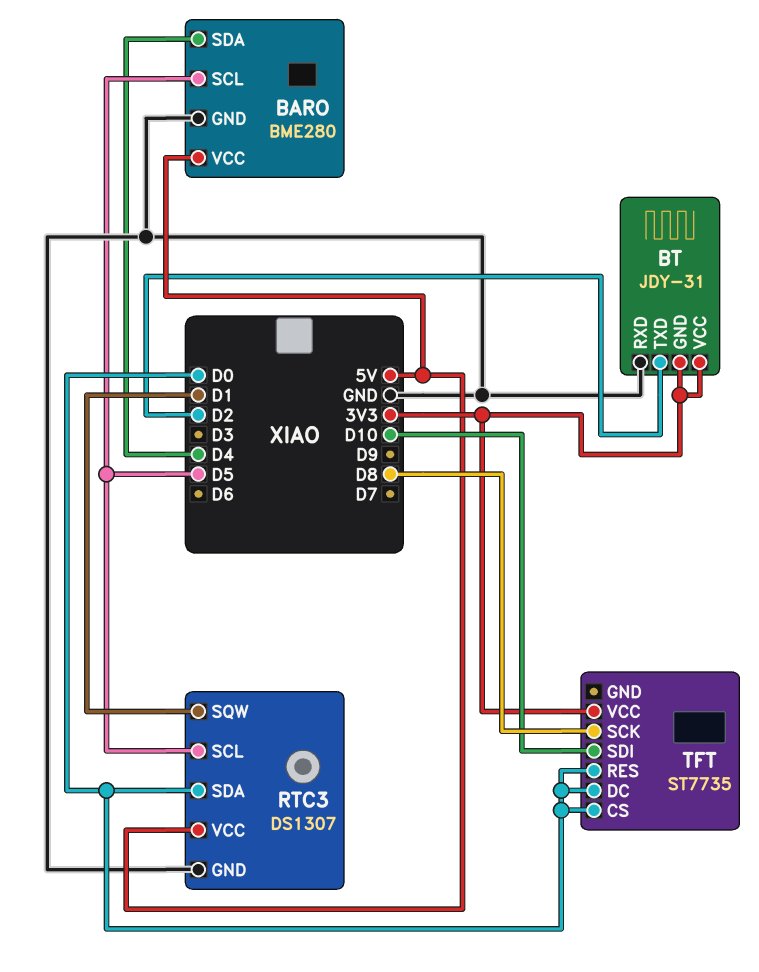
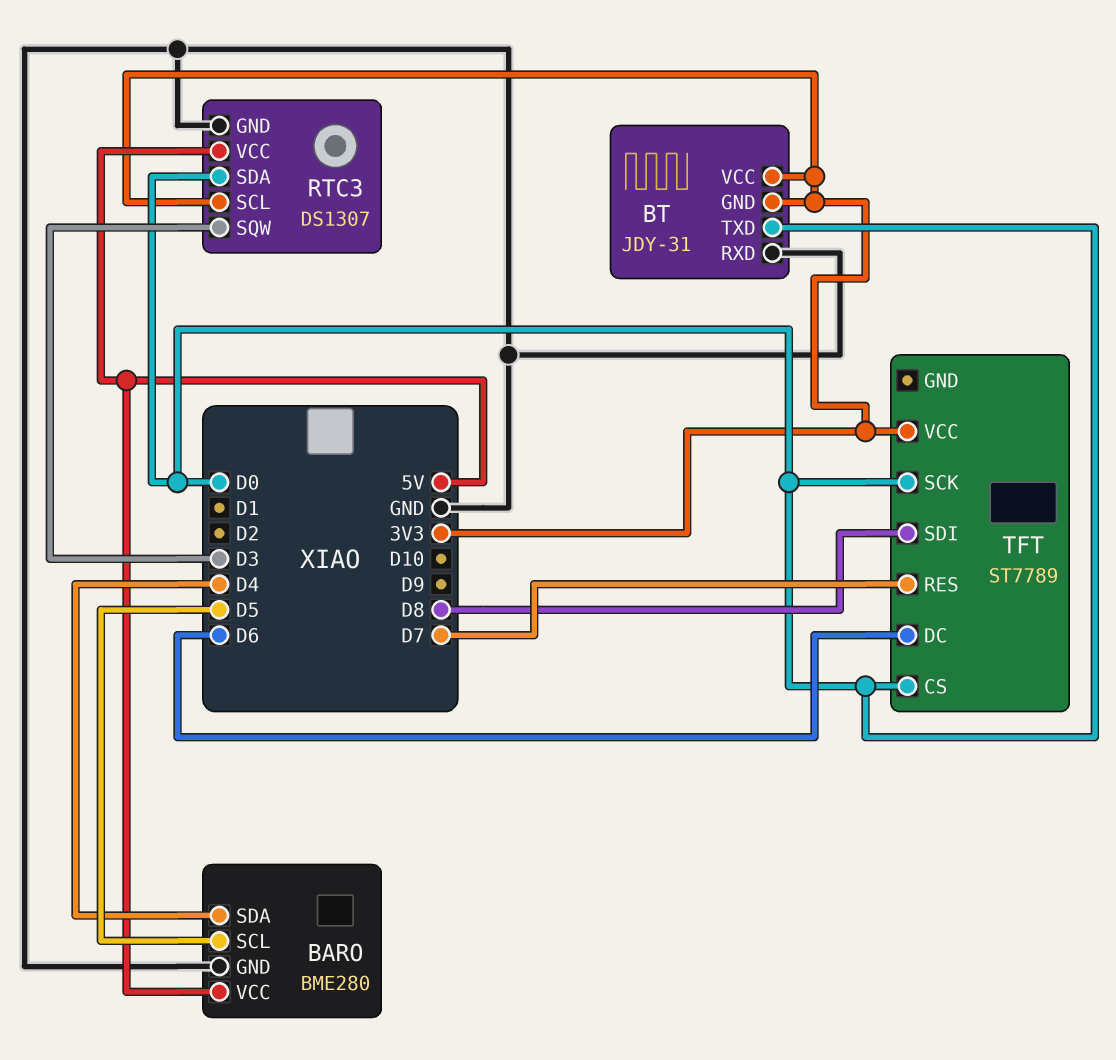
BT pin TXD: D2 -> D0
RTC3 pin SCL: D5 -> 3V3
RTC3 pin SQW: D1 -> D3
TFT: ST7735 -> ST7789
TFT pin DC: D0 -> D6
TFT pin RES: D0 -> D7
TFT pin SCK: D8 -> D0
TFT pin SDI: D10 -> D8

